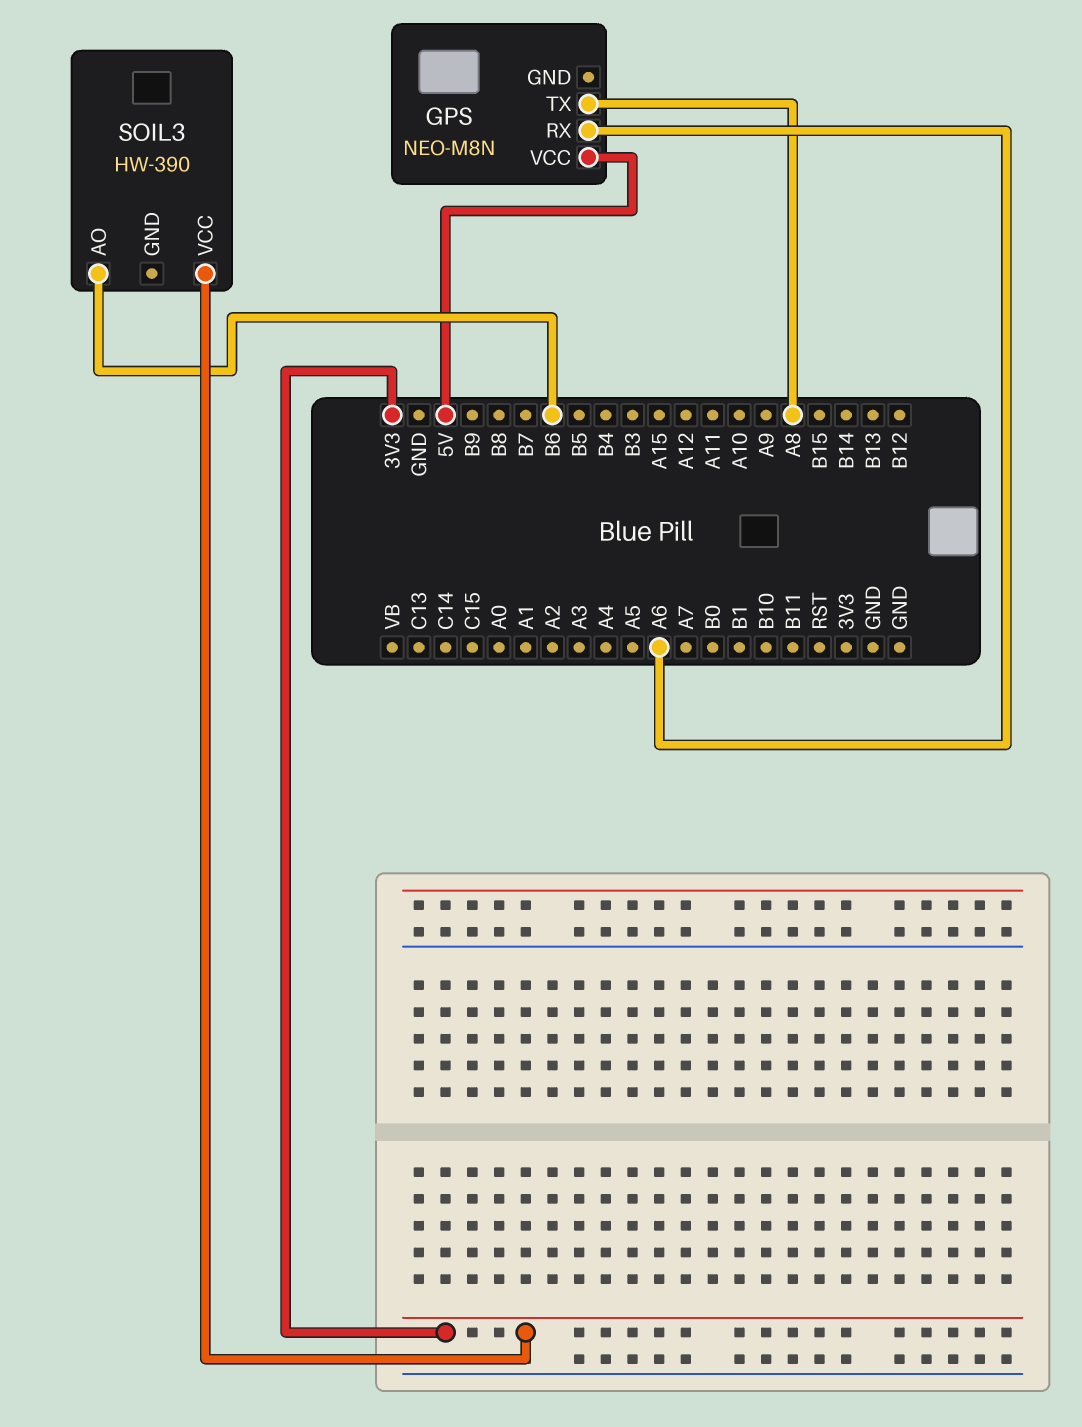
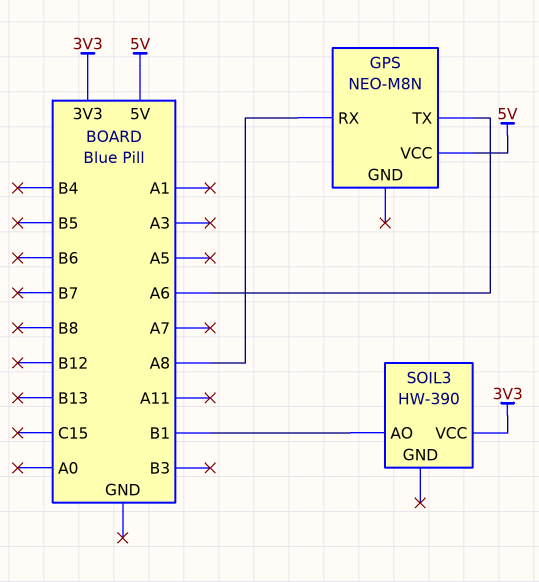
GPS pin RX: A6 -> A8
GPS pin TX: A8 -> A6
SOIL3 pin AO: B6 -> B1

